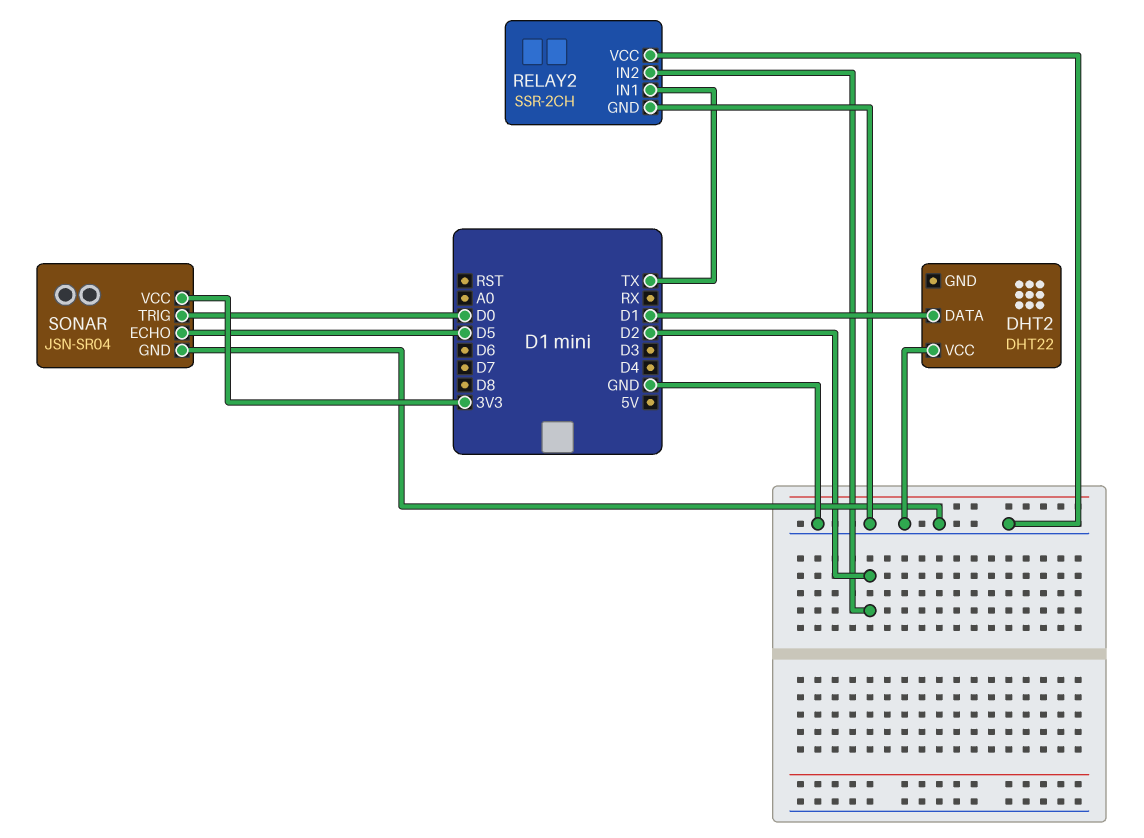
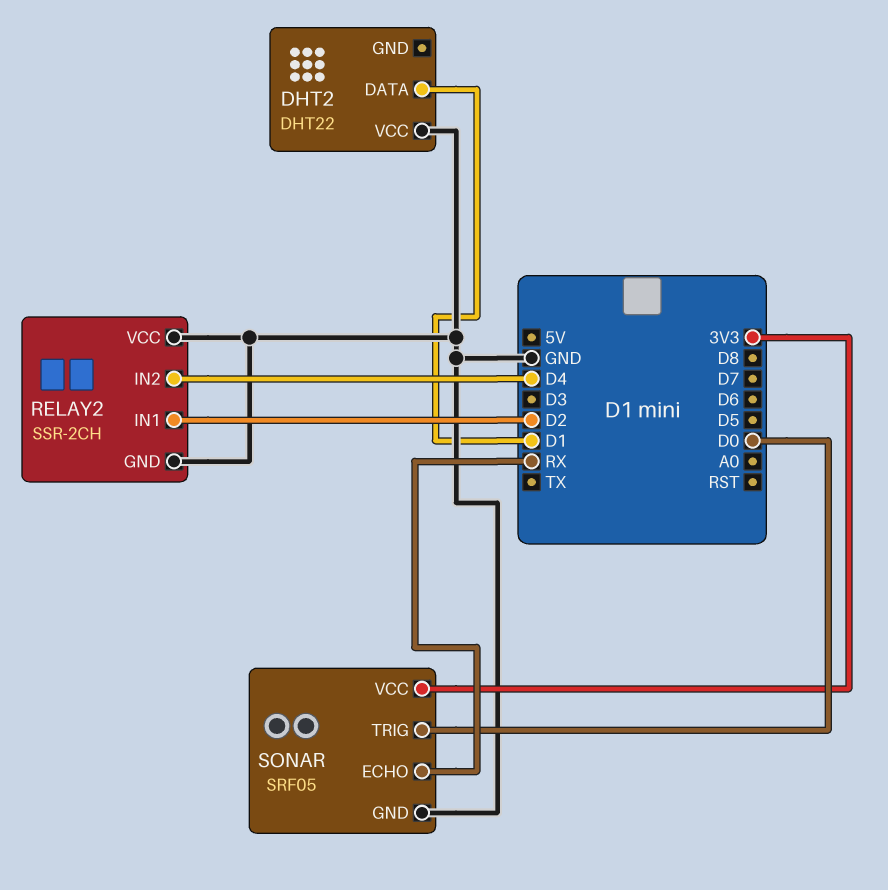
RELAY2 pin IN1: TX -> D2
RELAY2 pin IN2: D2 -> D4
SONAR: JSN-SR04 -> SRF05
SONAR pin ECHO: D5 -> RX

